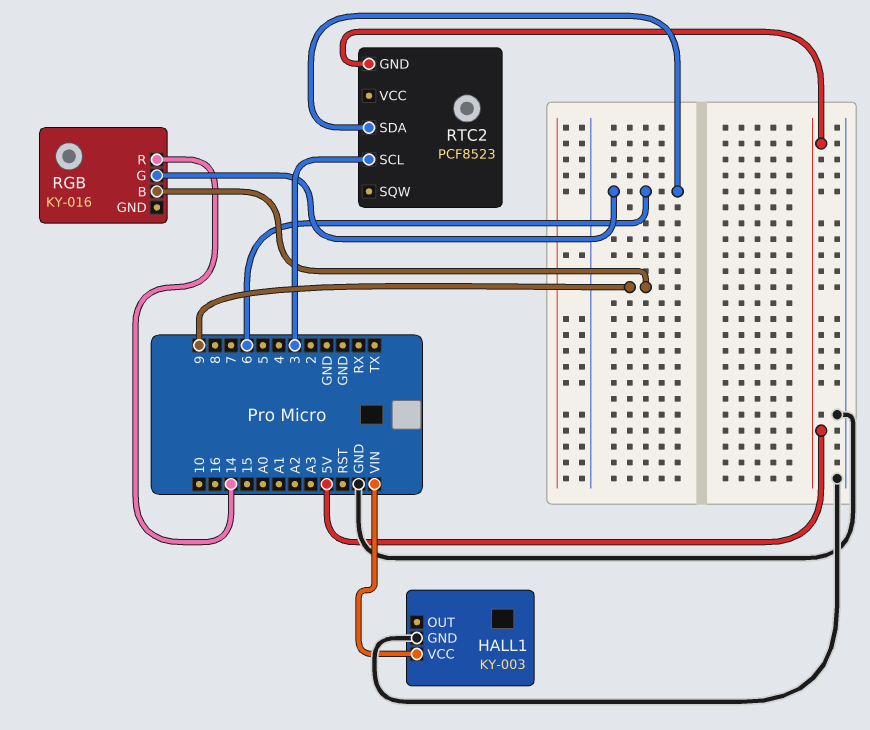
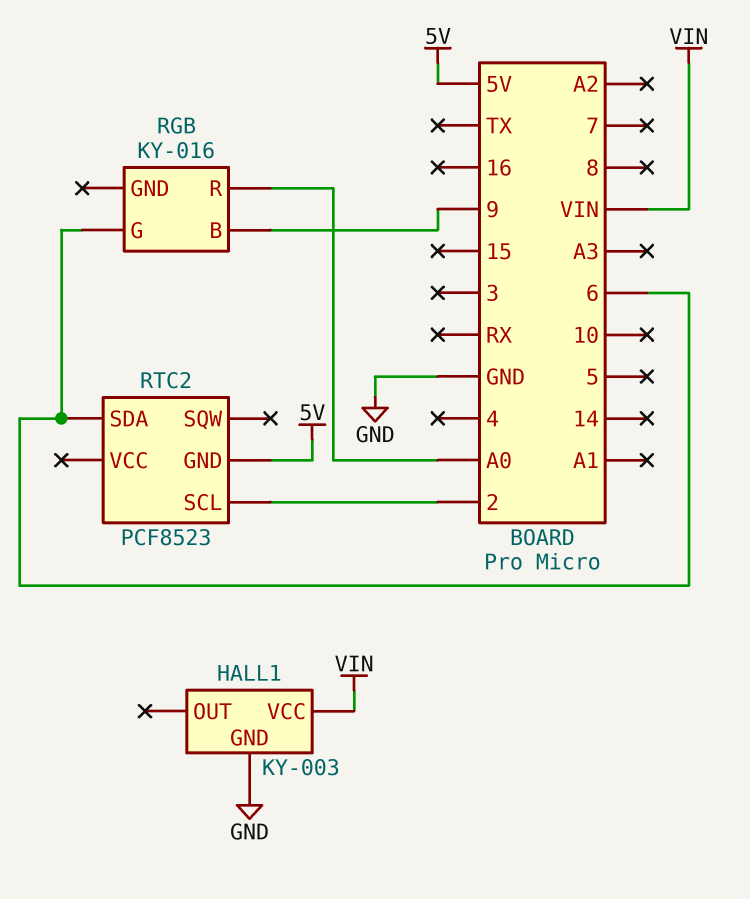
RGB pin R: 14 -> A0
RTC2 pin SCL: 3 -> 2

